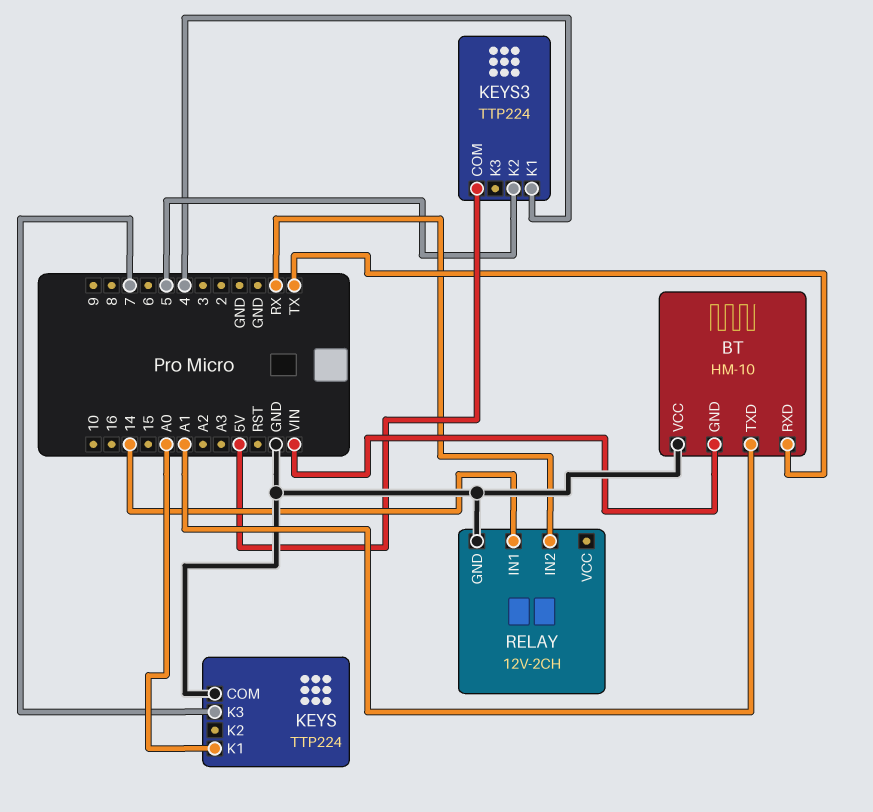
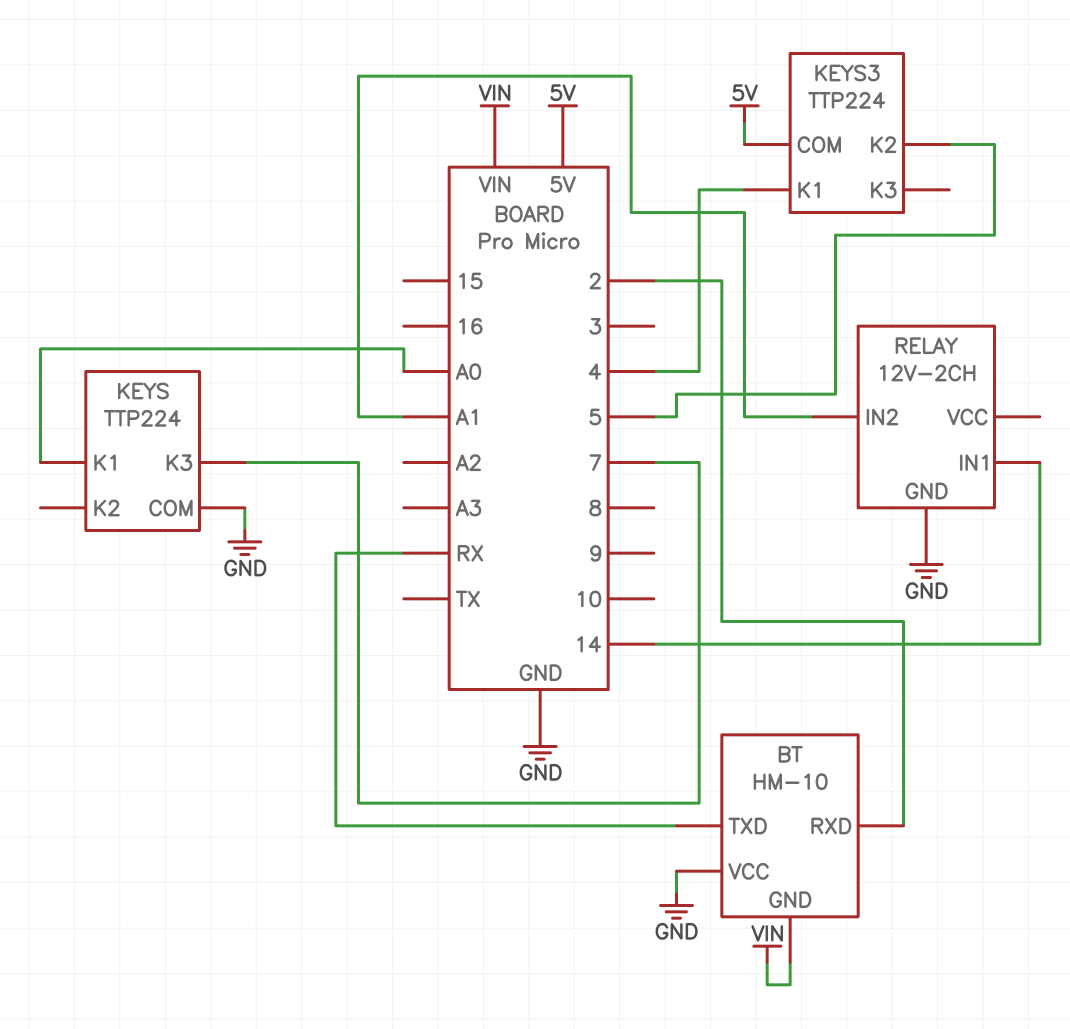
BT pin RXD: TX -> 2
BT pin TXD: A1 -> RX
RELAY pin IN2: RX -> A1

